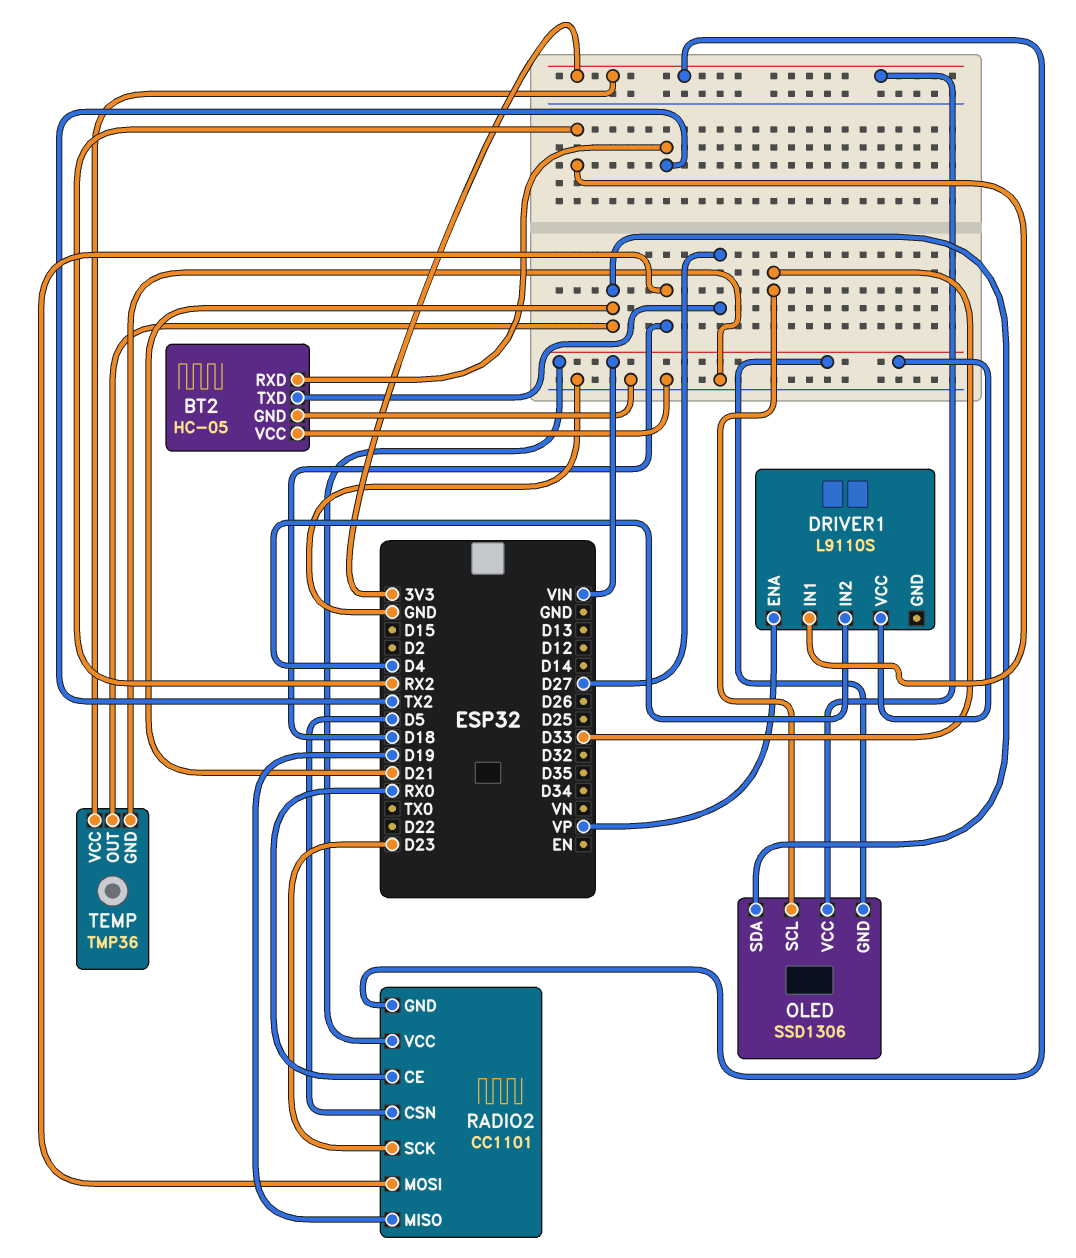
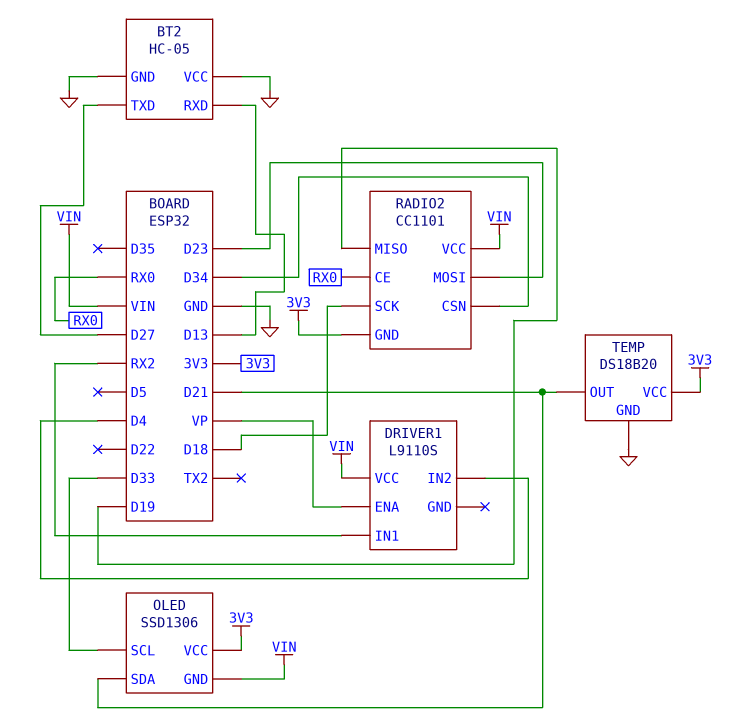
BT2 pin RXD: TX2 -> D13
RADIO2 pin CSN: D5 -> D34
RADIO2 pin MOSI: D18 -> D23
RADIO2 pin SCK: D23 -> D18
TEMP: TMP36 -> DS18B20

